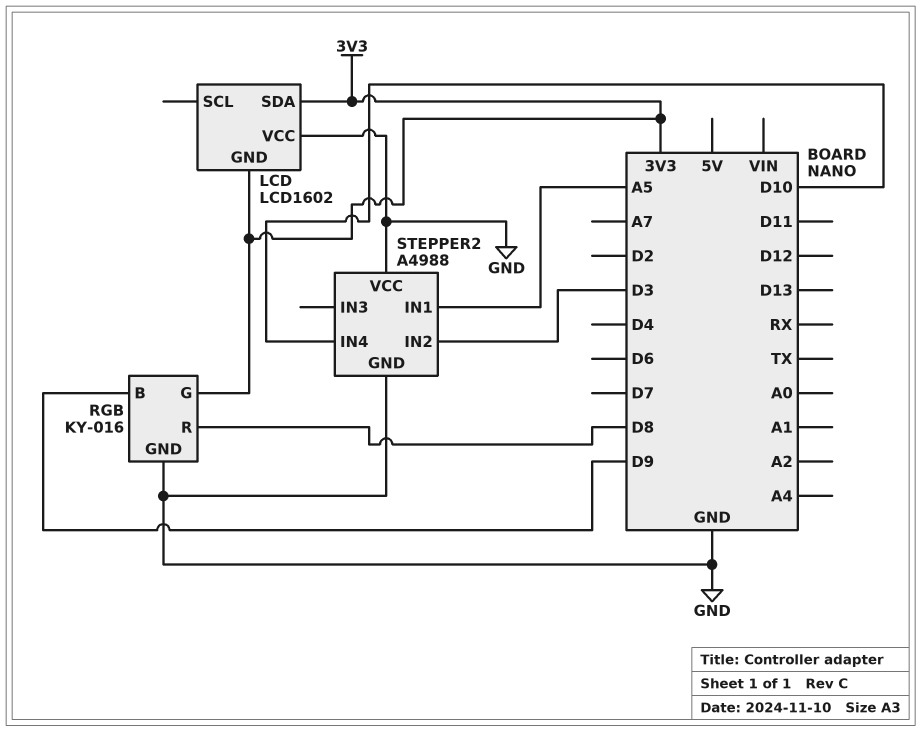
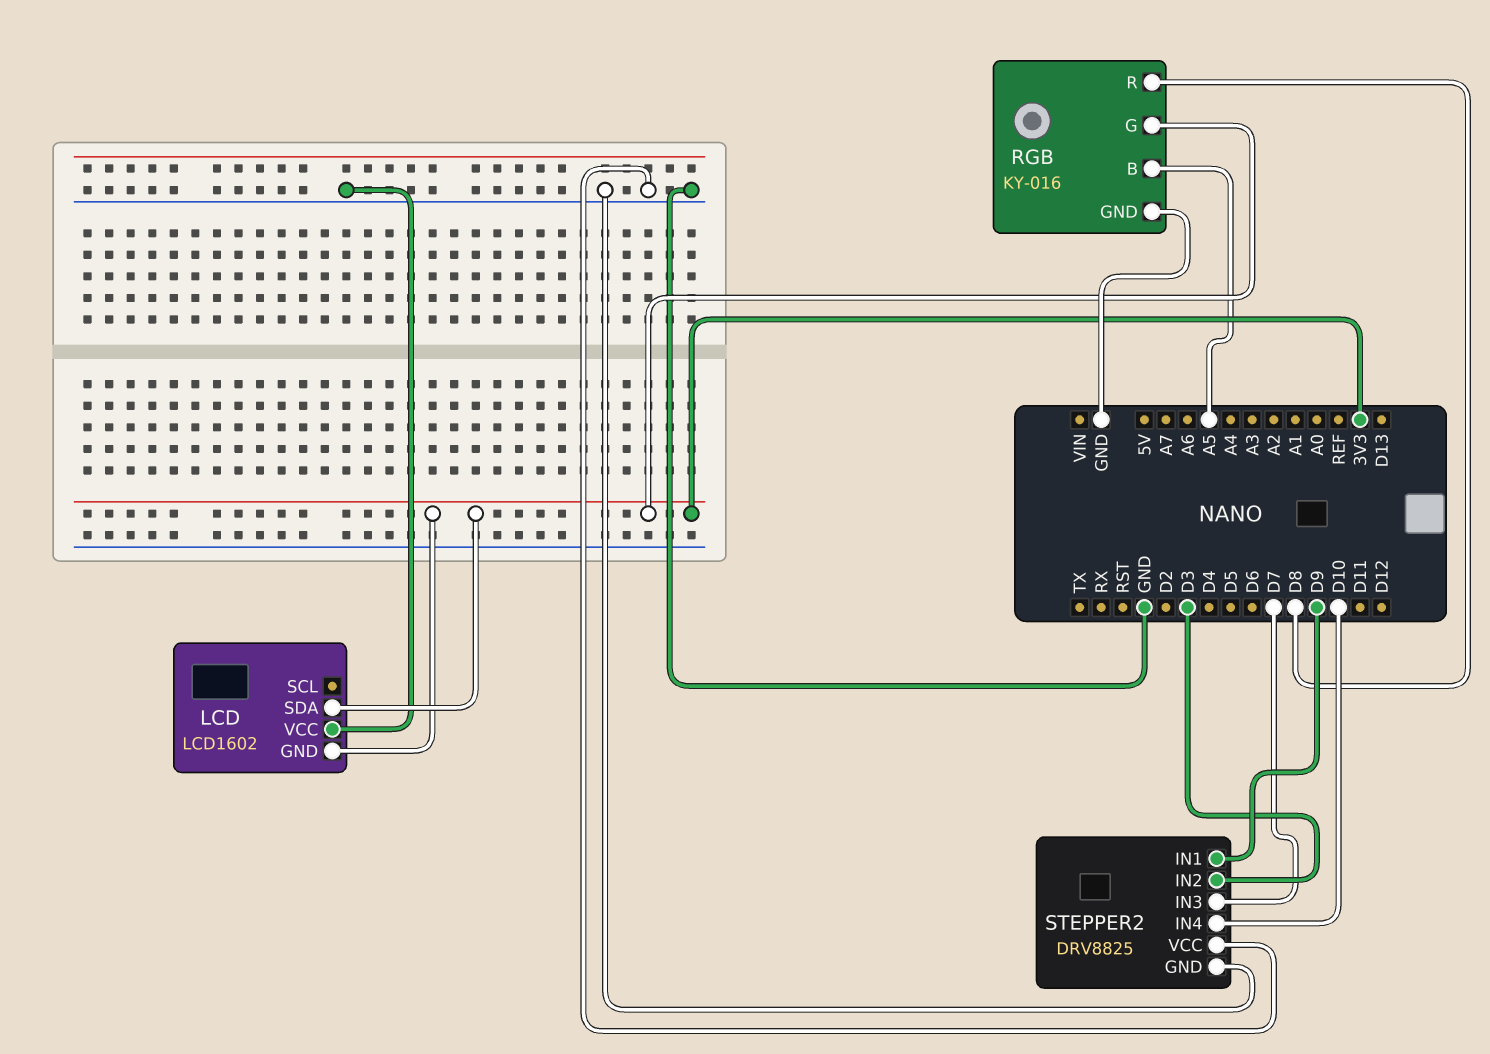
RGB pin B: D9 -> A5
STEPPER2: A4988 -> DRV8825
STEPPER2 pin IN1: A5 -> D9
STEPPER2 pin IN3: none -> D7

